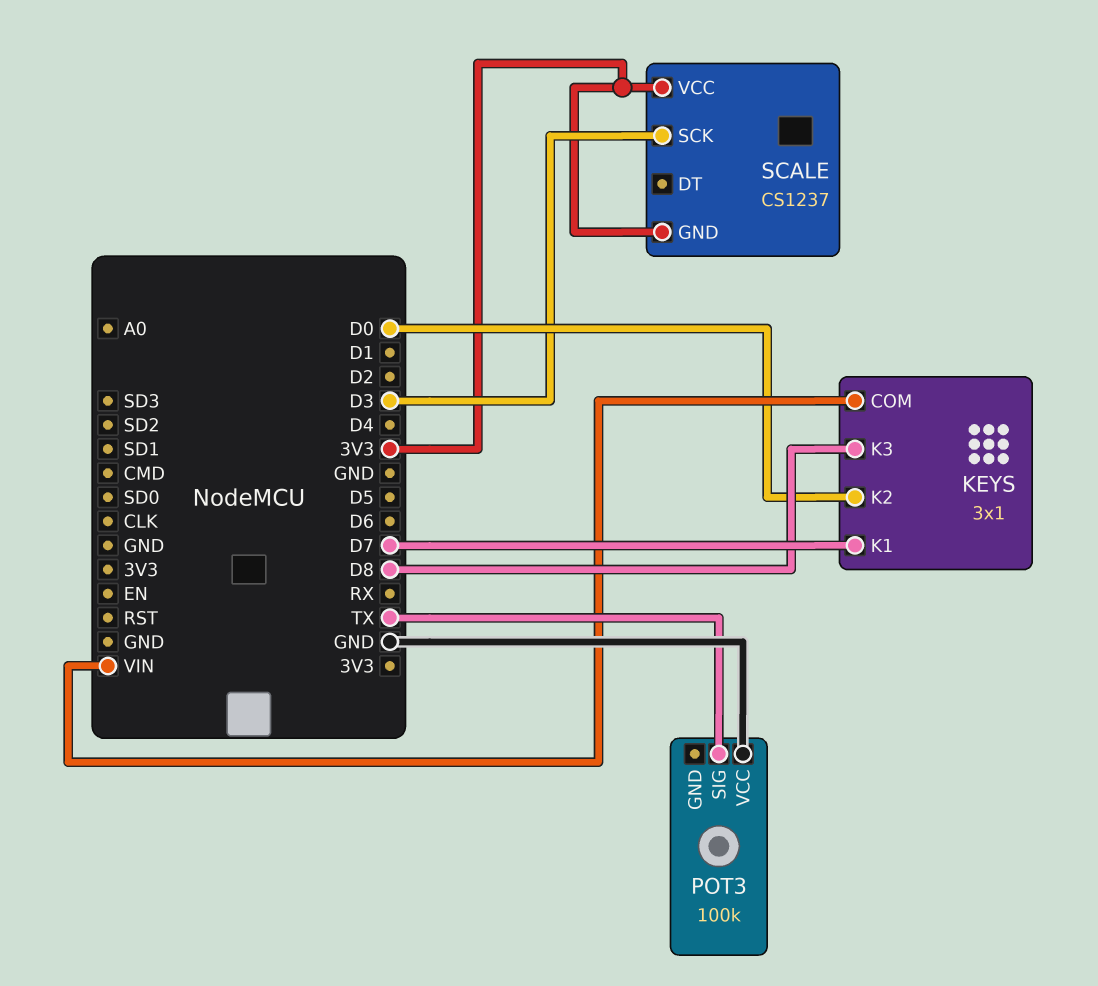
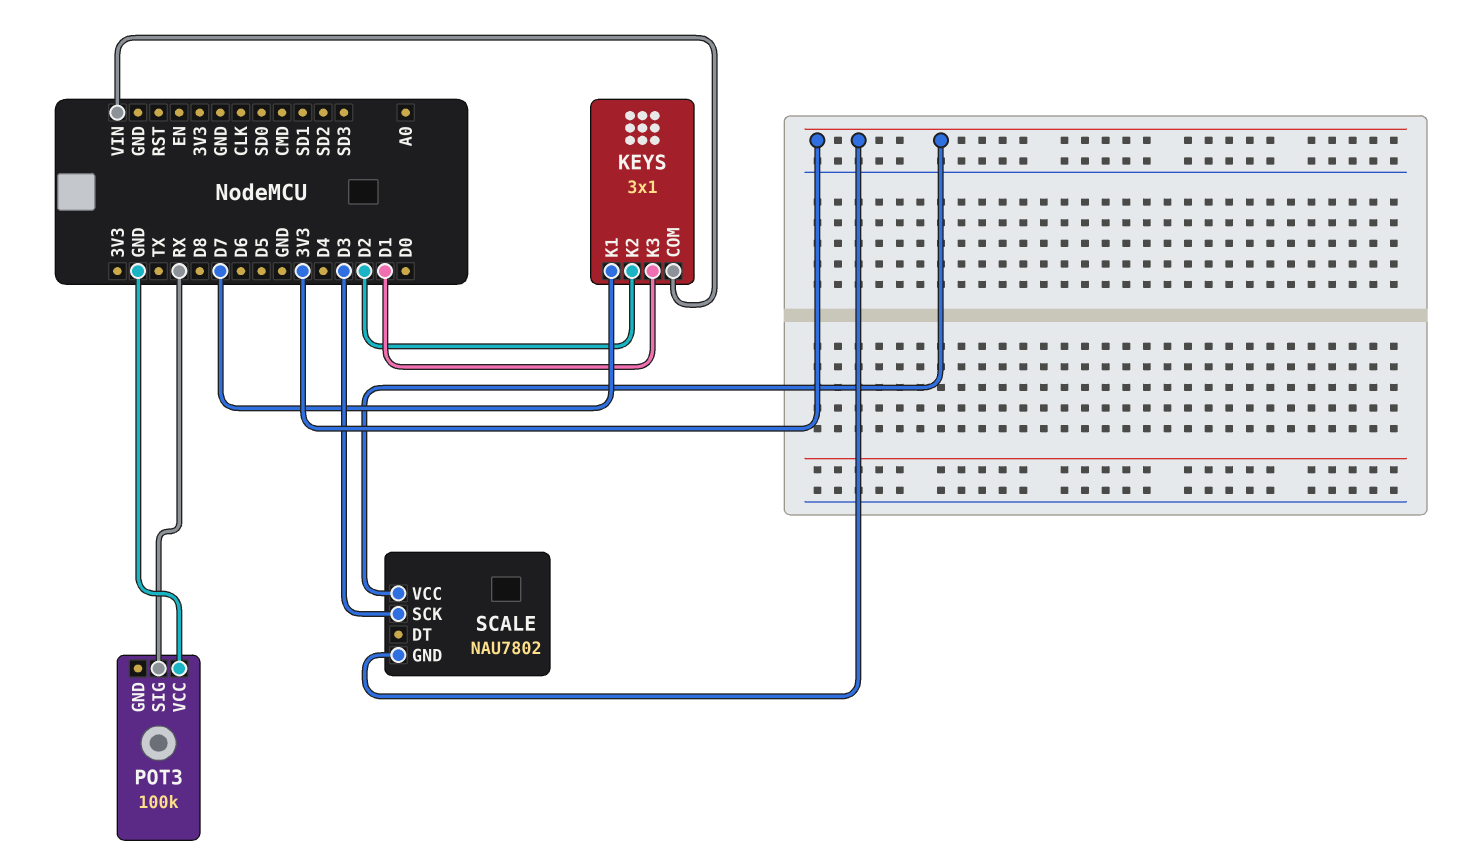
KEYS pin K2: D0 -> D2
KEYS pin K3: D8 -> D1
POT3 pin SIG: TX -> RX
SCALE: CS1237 -> NAU7802

